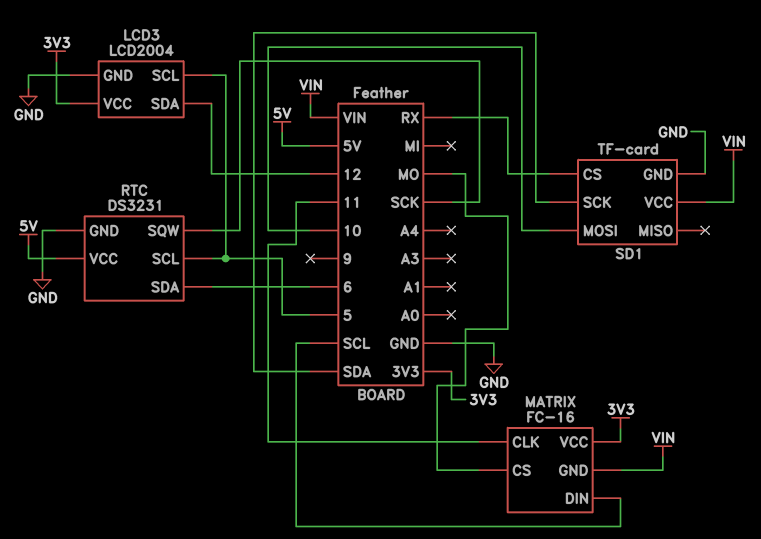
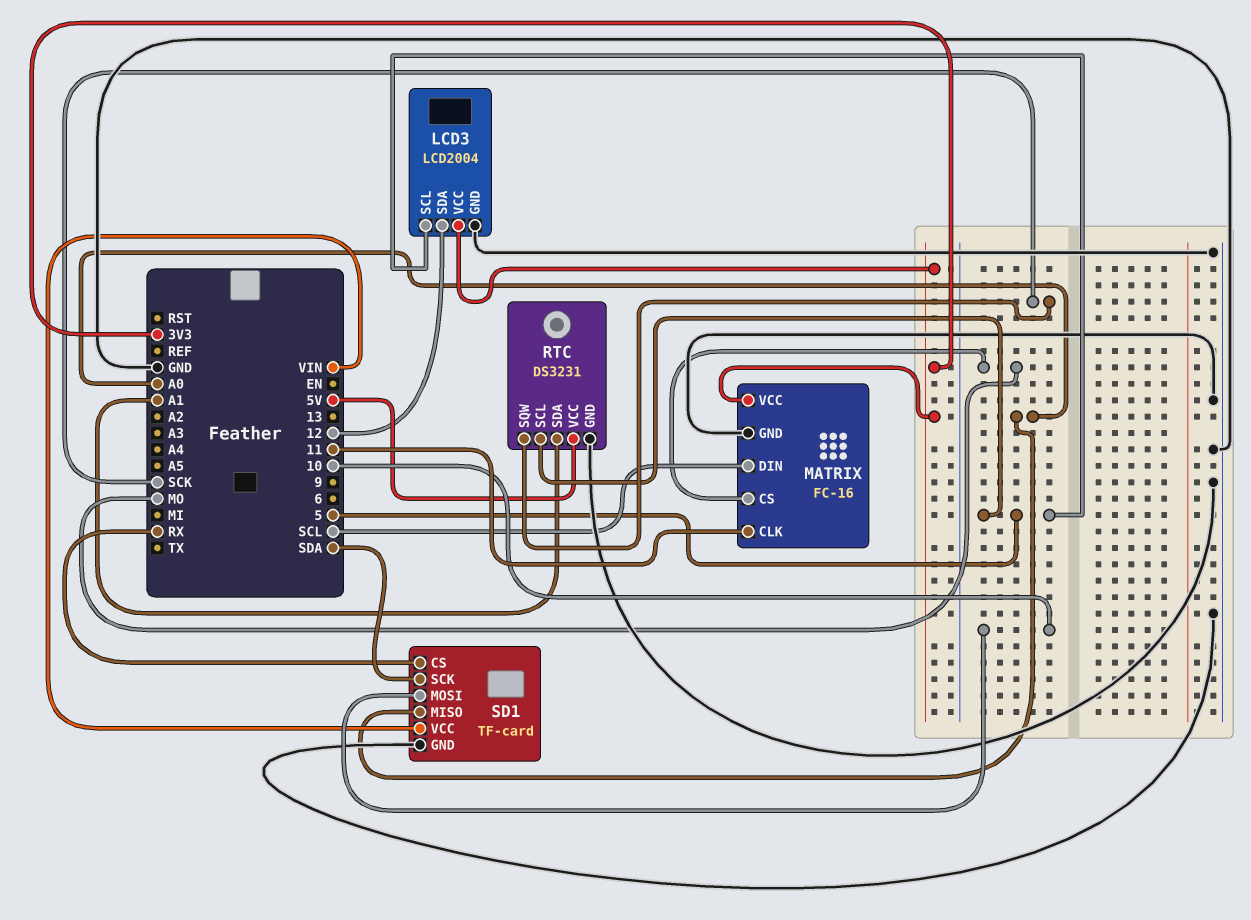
MATRIX pin GND: VIN -> GND
RTC pin SDA: 6 -> A1
SD1 pin MISO: none -> A0

